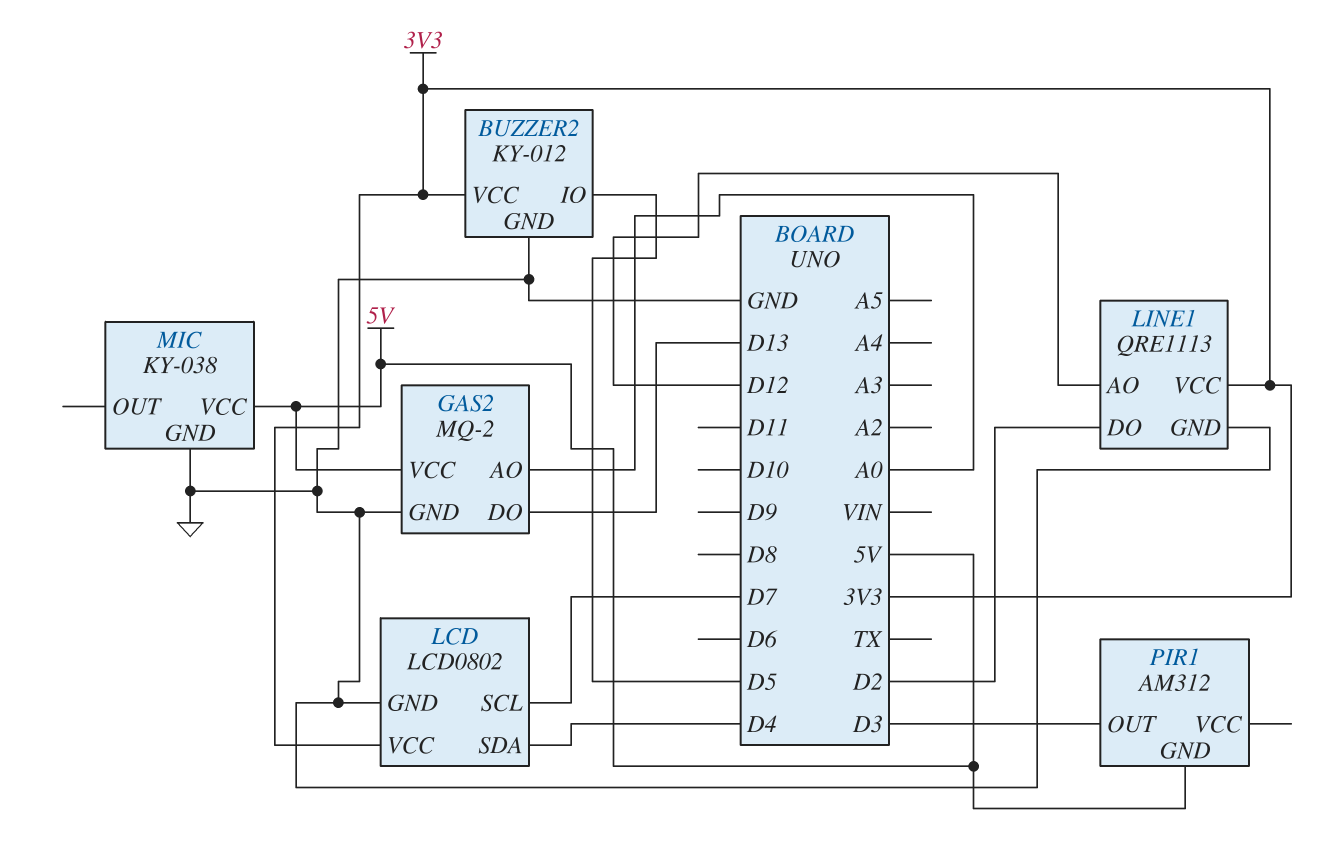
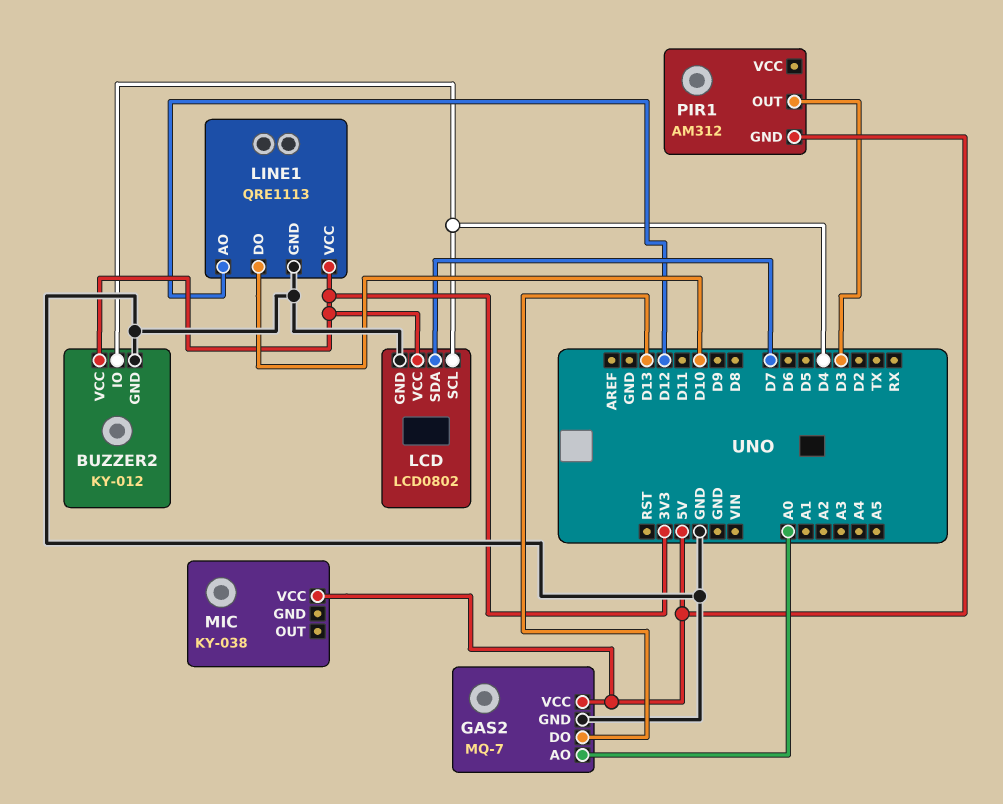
BUZZER2 pin IO: D5 -> D4
GAS2: MQ-2 -> MQ-7
LCD pin SCL: D7 -> D4
LCD pin SDA: D4 -> D7
LINE1 pin DO: D2 -> D10
MIC pin GND: GND -> none

